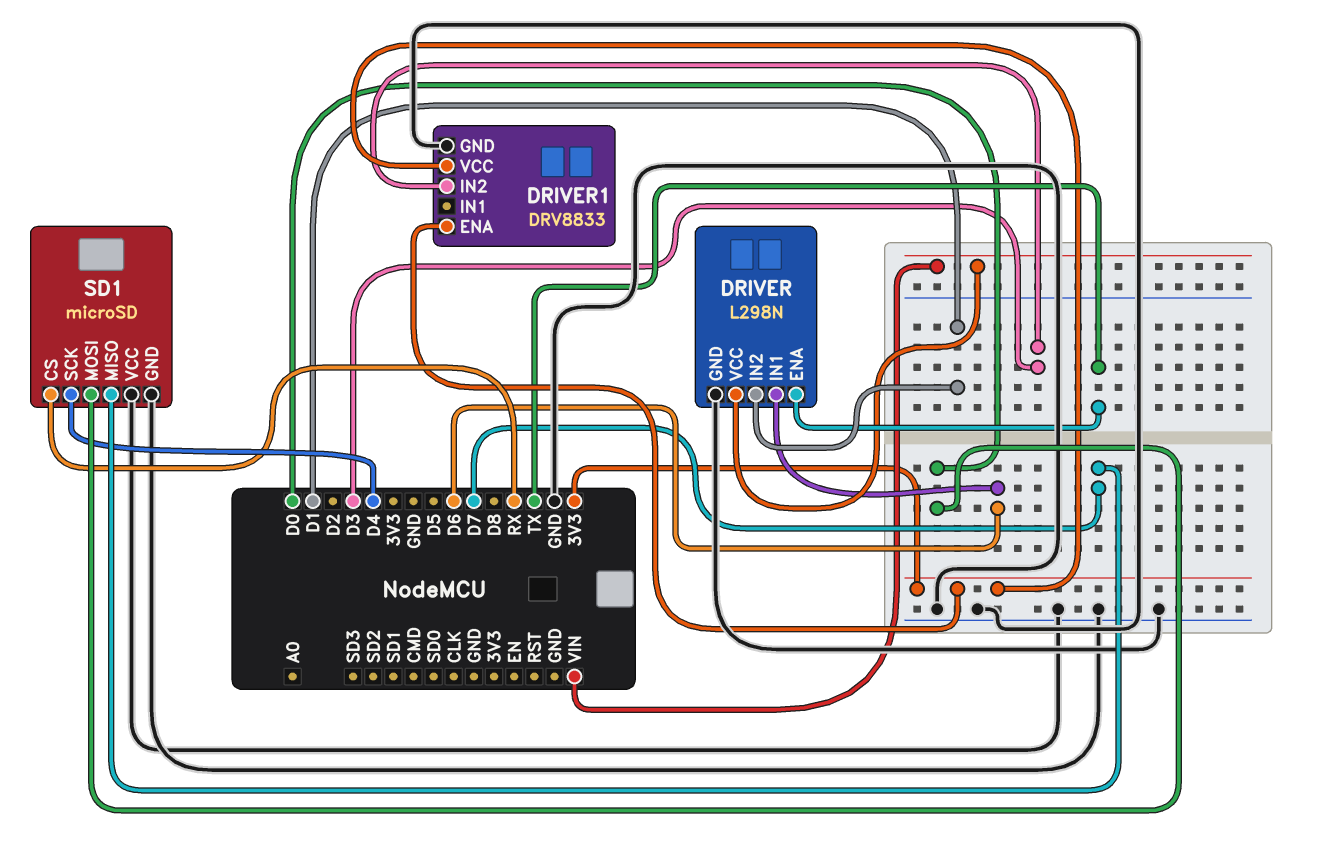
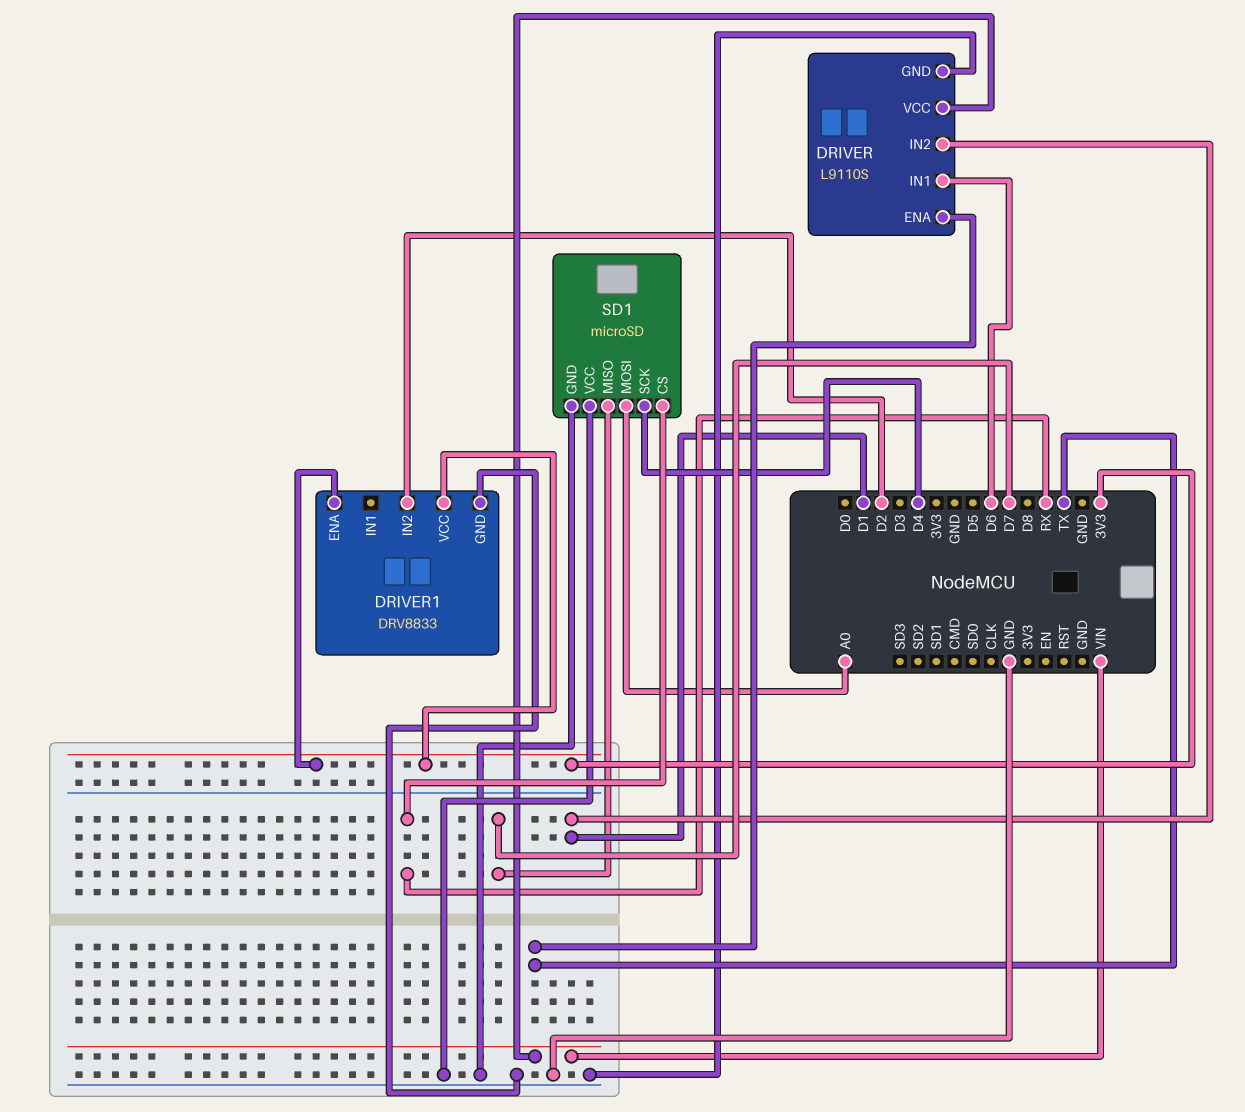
DRIVER: L298N -> L9110S
DRIVER1 pin IN2: D3 -> D2
SD1 pin MOSI: D0 -> A0

